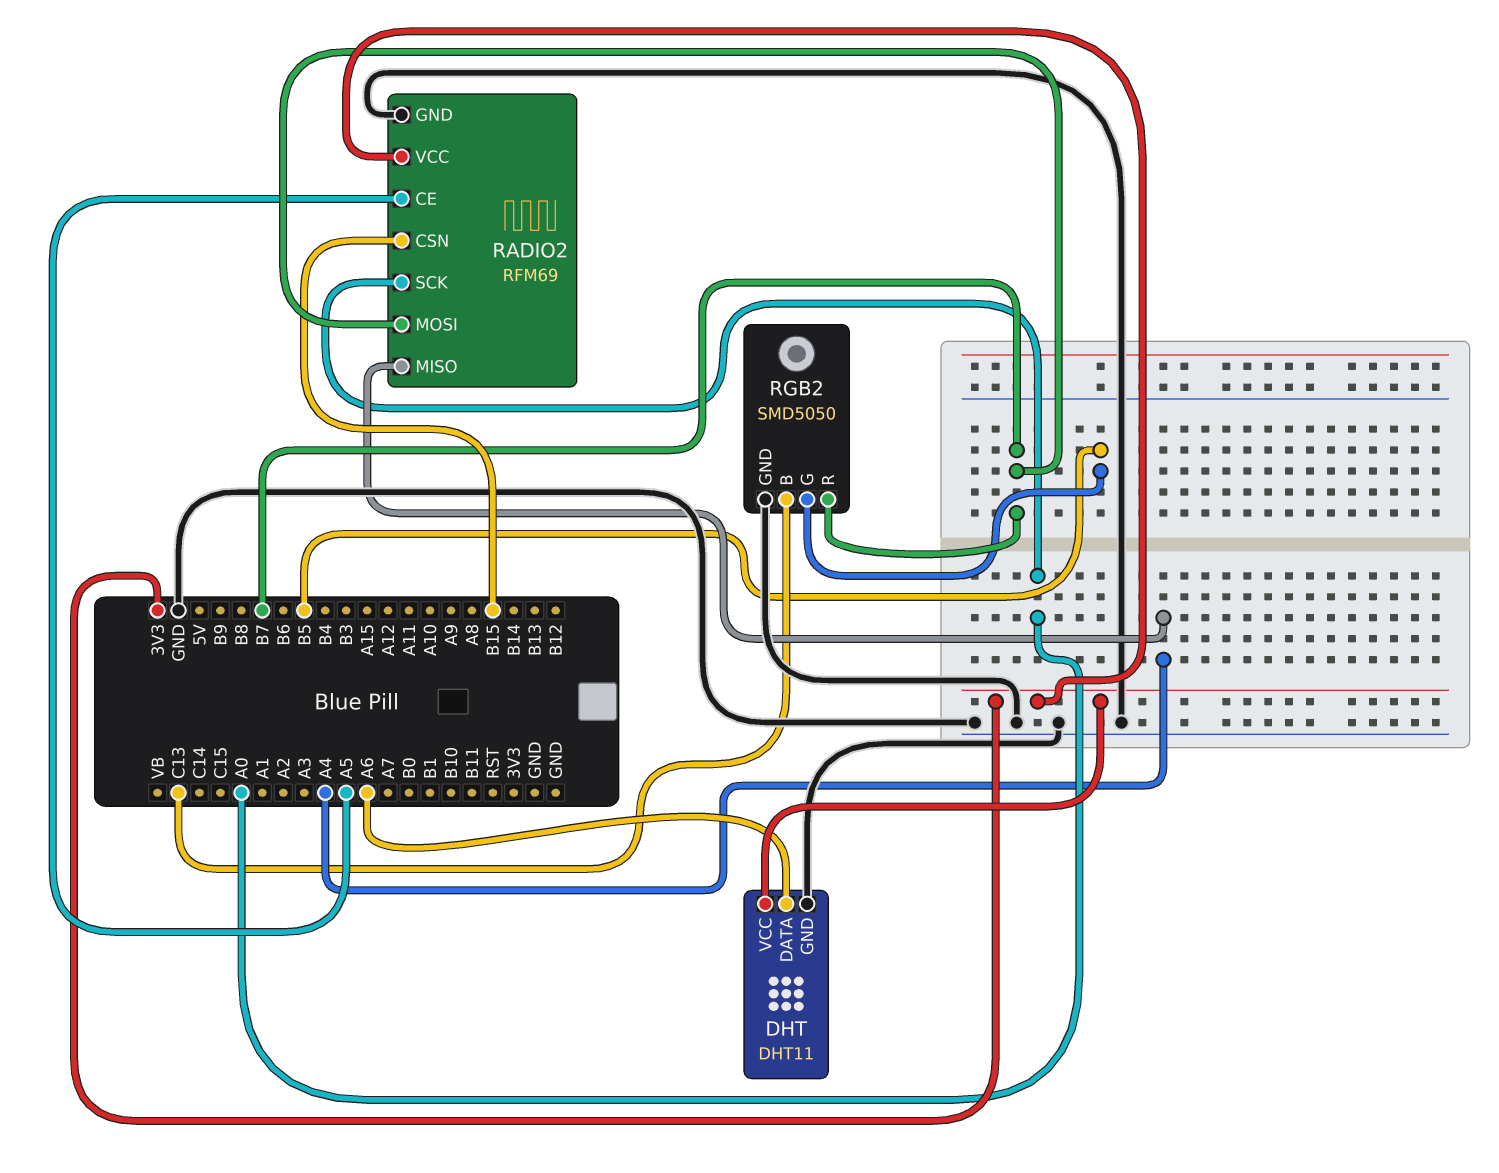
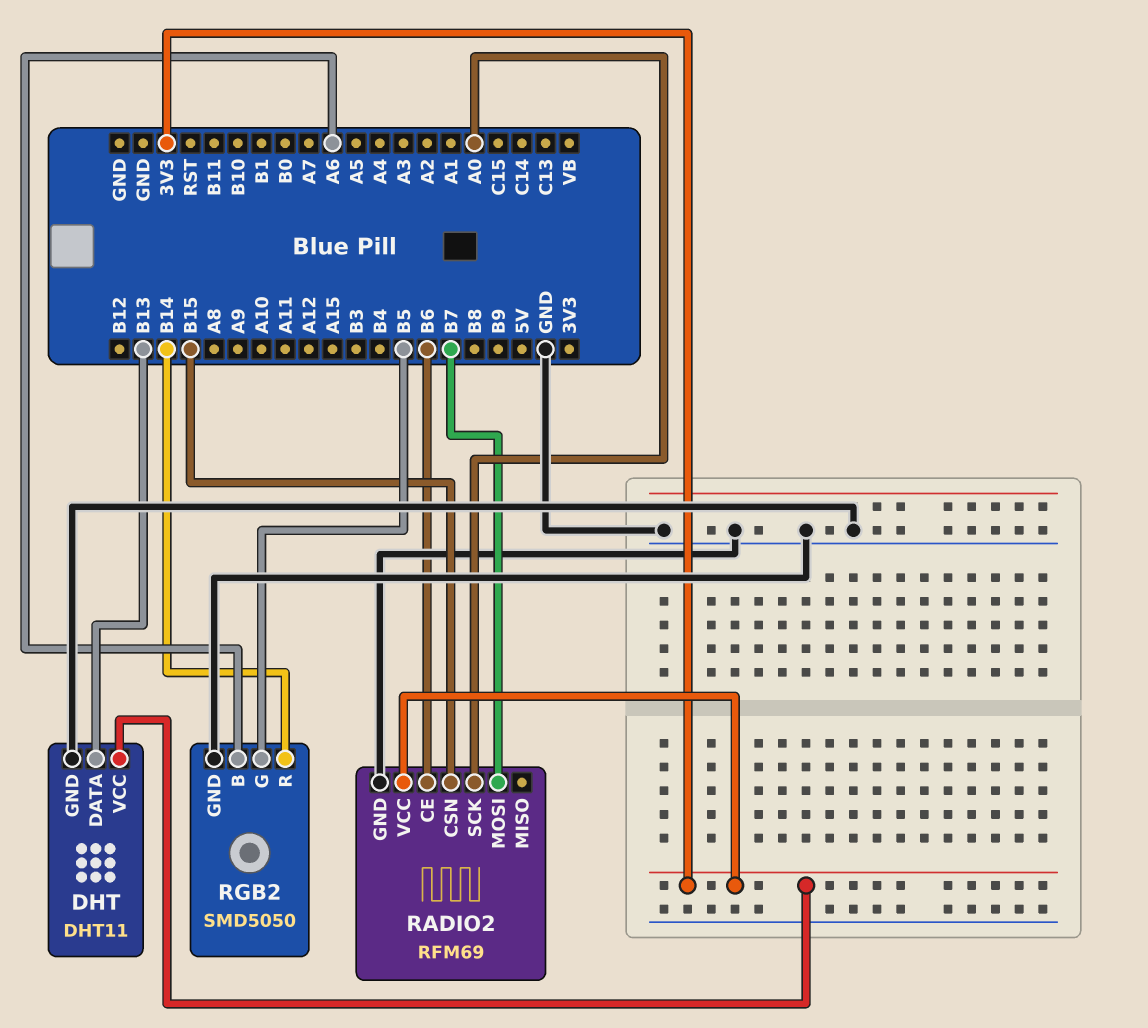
DHT pin DATA: A6 -> B13
RADIO2 pin CE: A5 -> B6
RADIO2 pin MISO: A4 -> none
RGB2 pin B: C13 -> A6
RGB2 pin R: B7 -> B14

